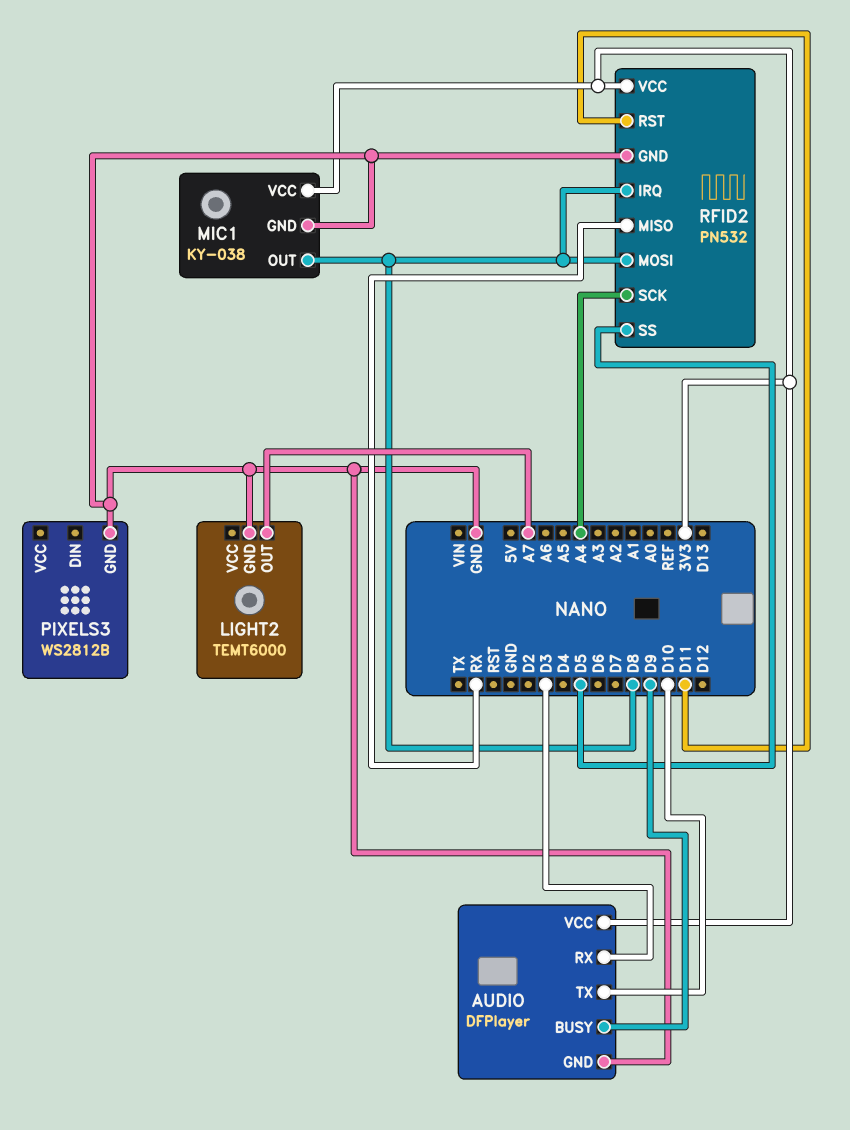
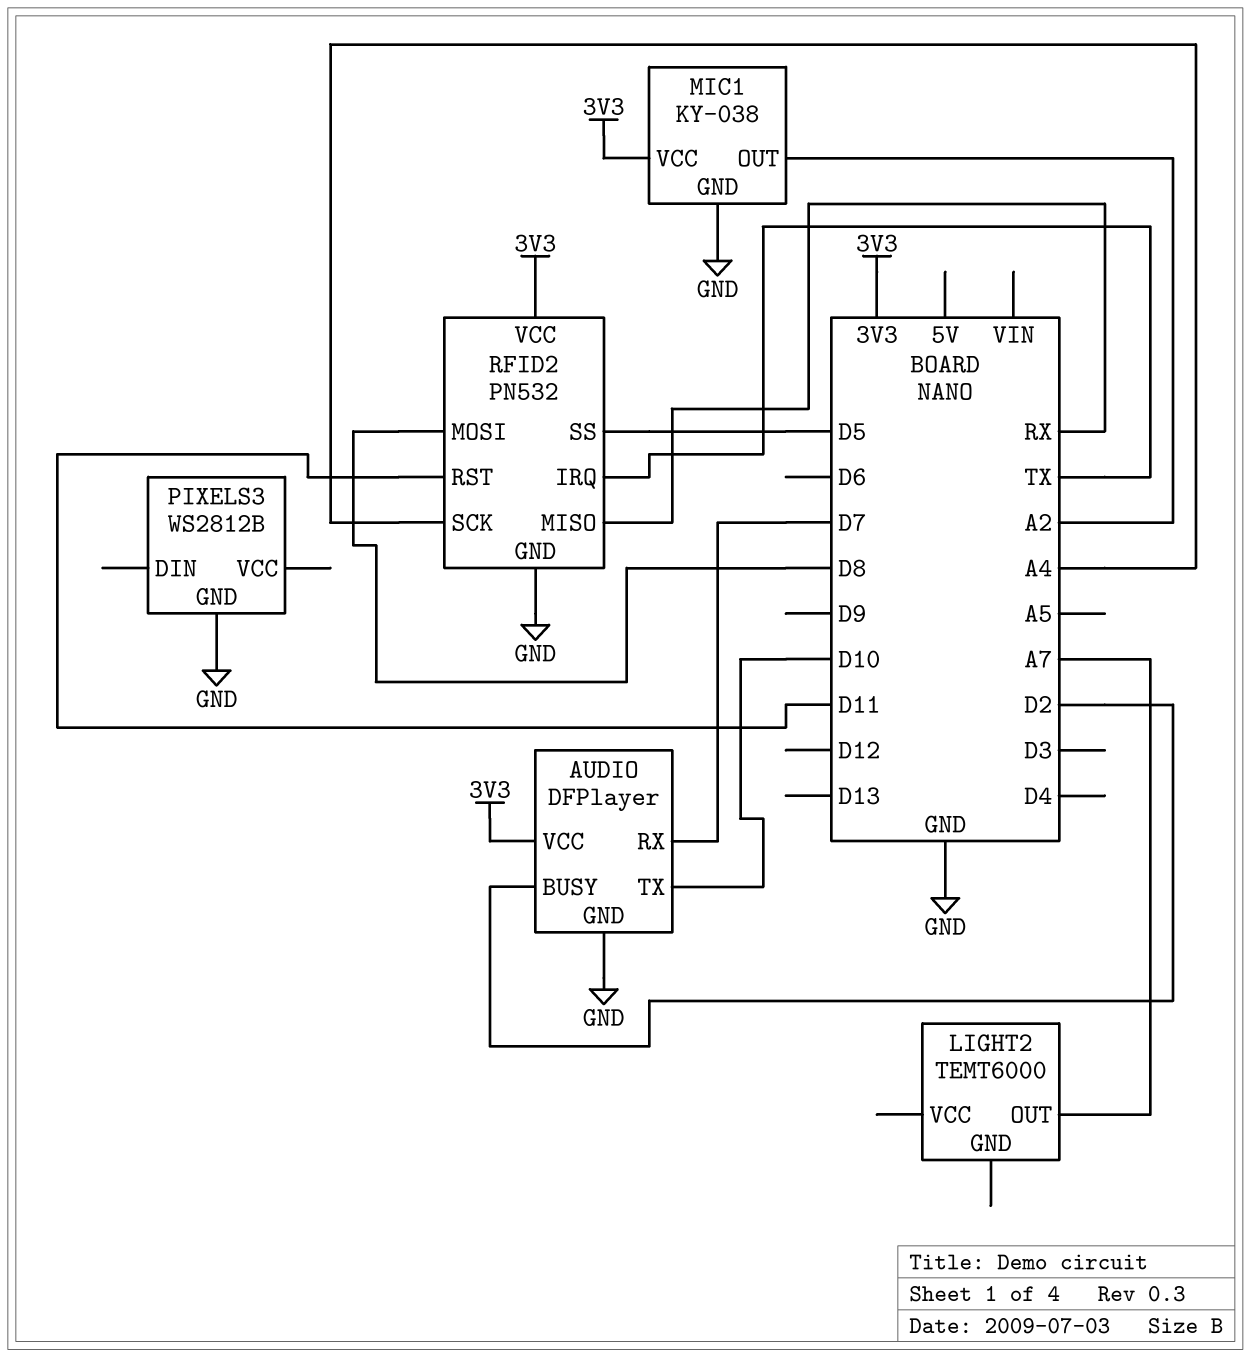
AUDIO pin BUSY: D9 -> D2
AUDIO pin RX: D3 -> D7
LIGHT2 pin GND: GND -> none
MIC1 pin OUT: D8 -> A2
RFID2 pin IRQ: D8 -> TX

